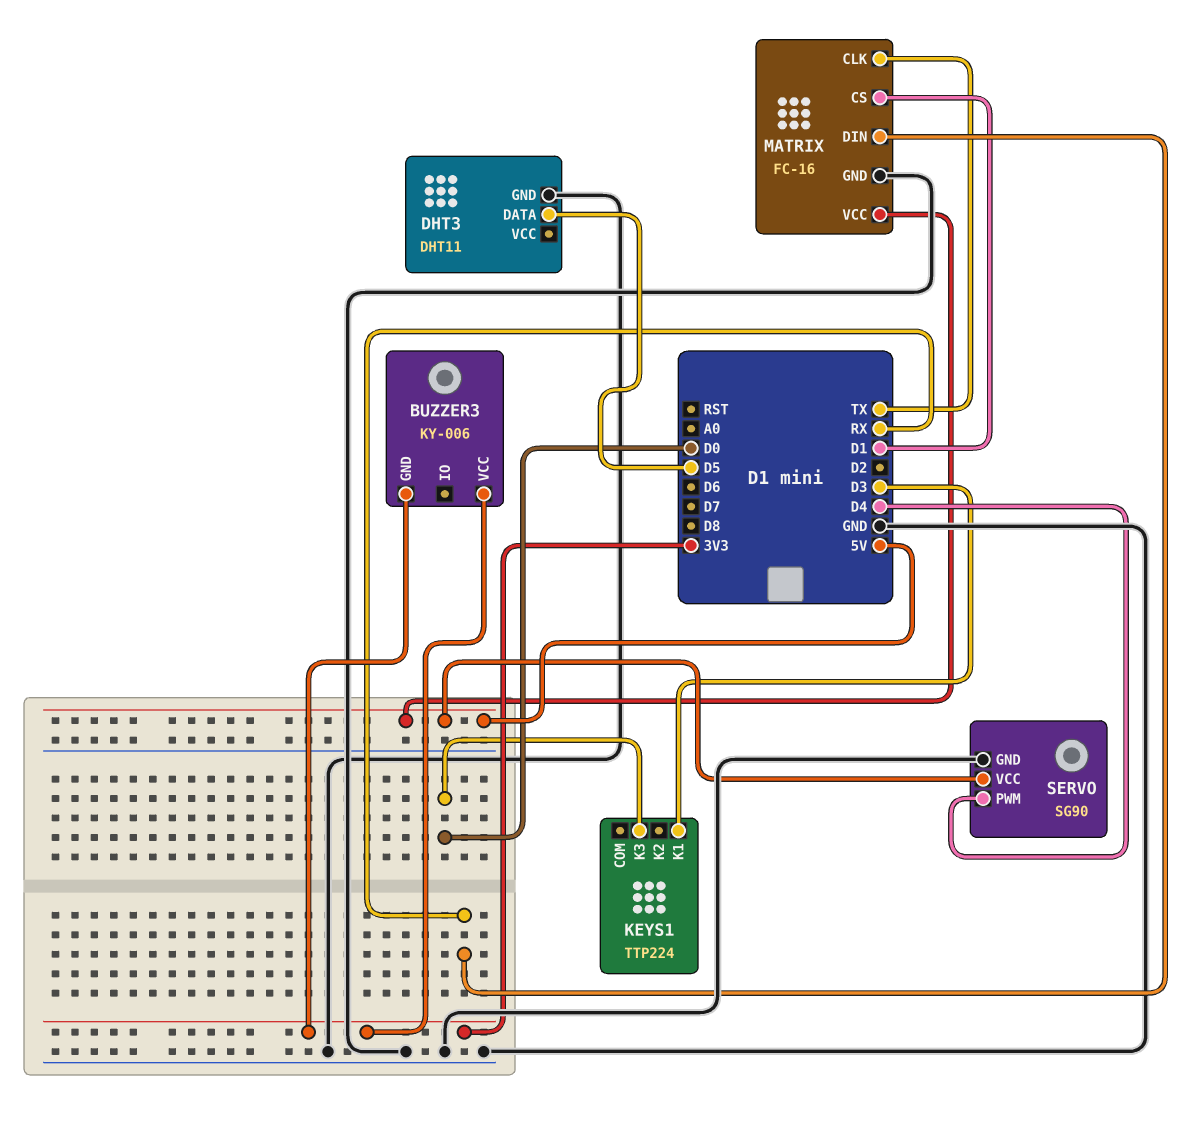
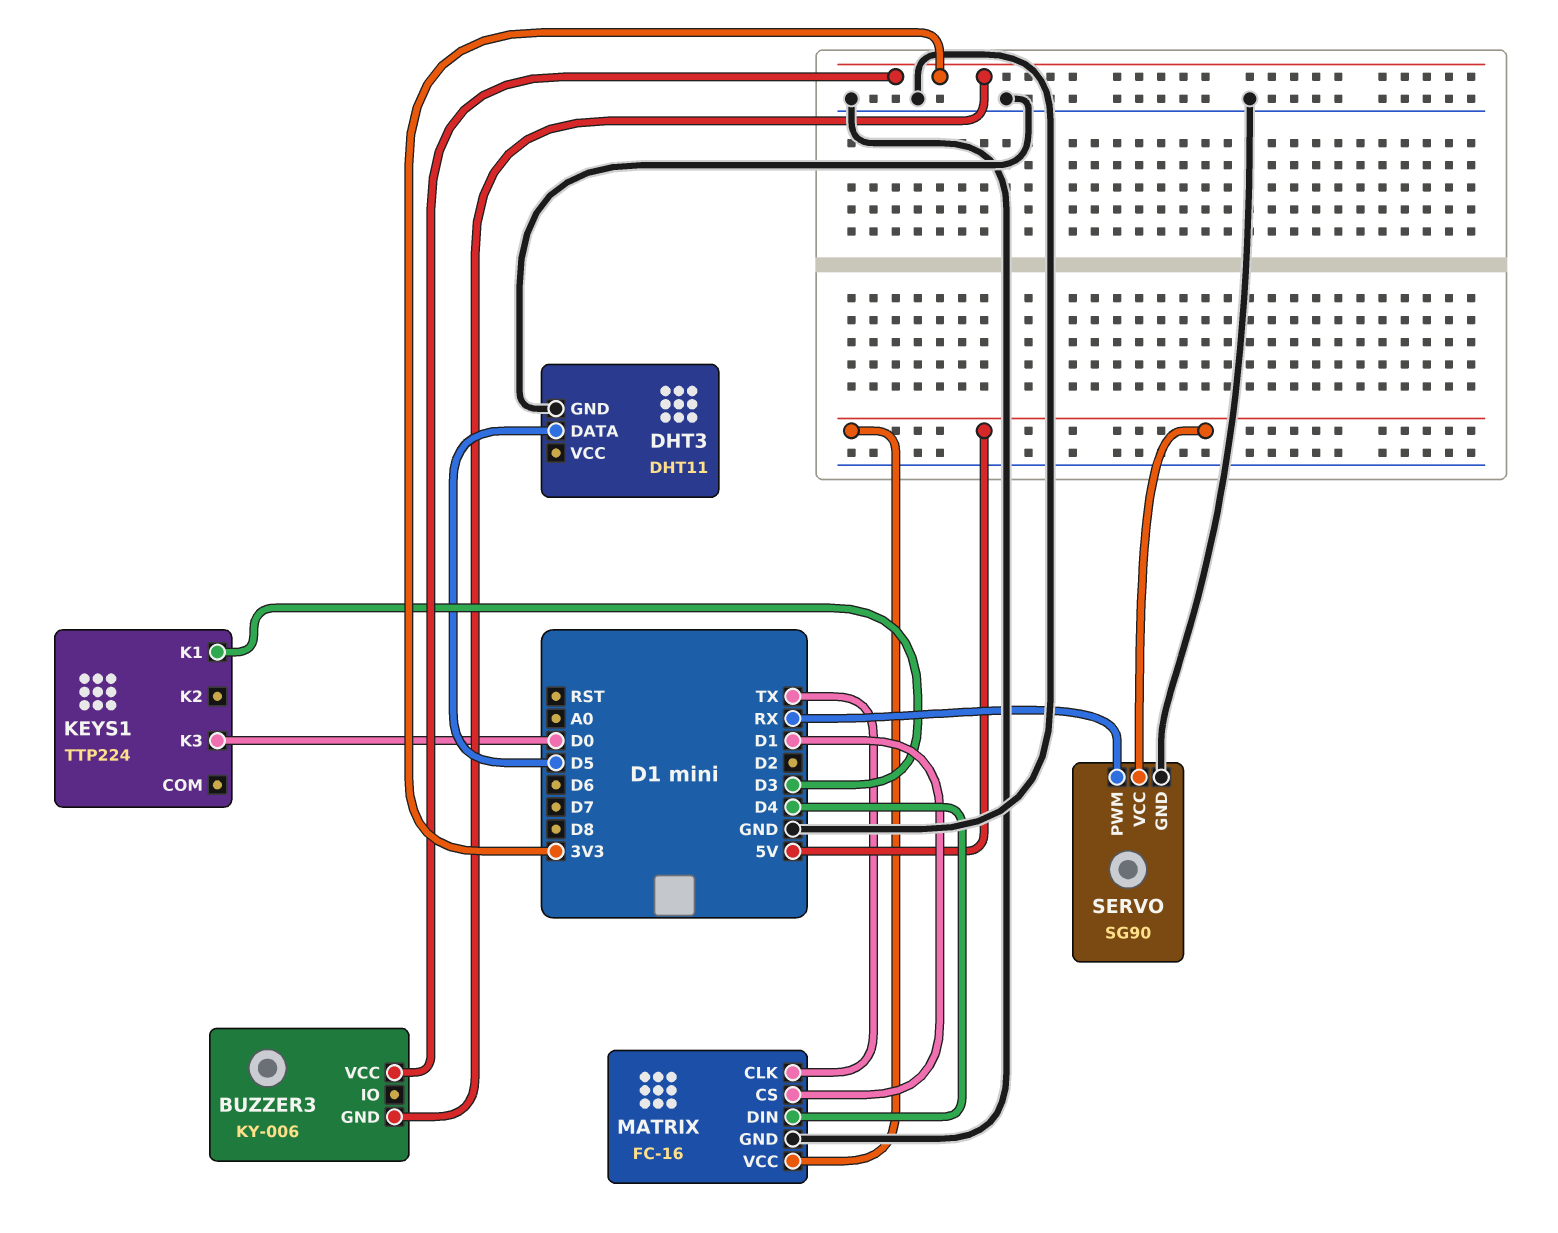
MATRIX pin DIN: RX -> D4
SERVO pin PWM: D4 -> RX

